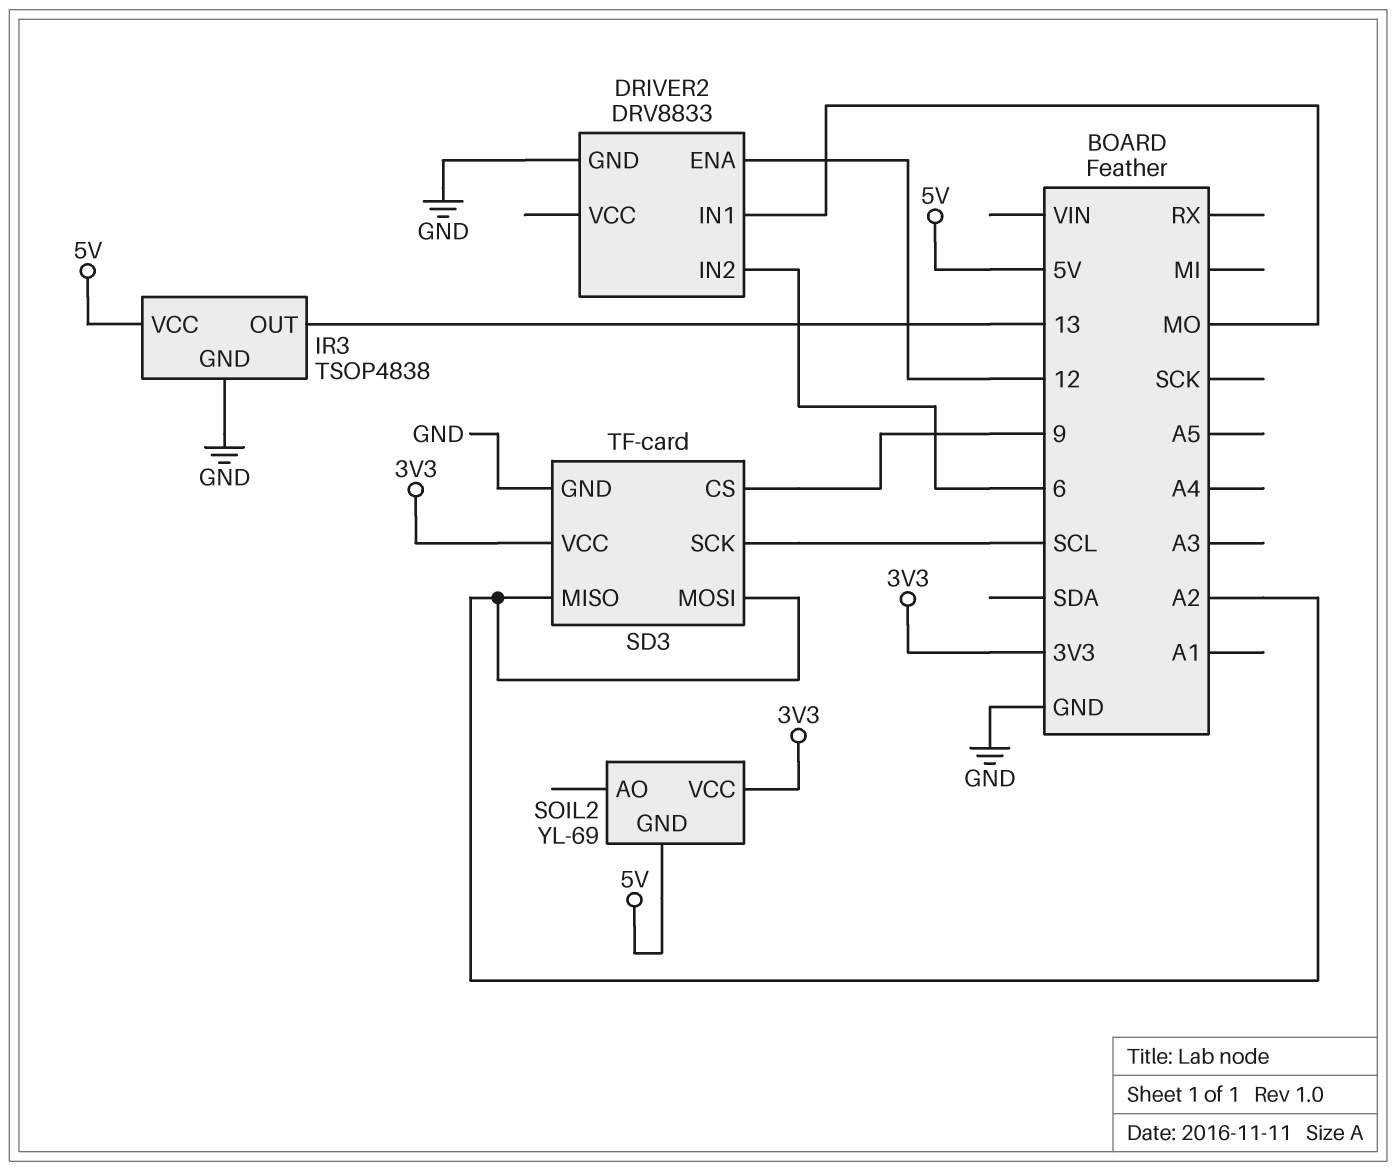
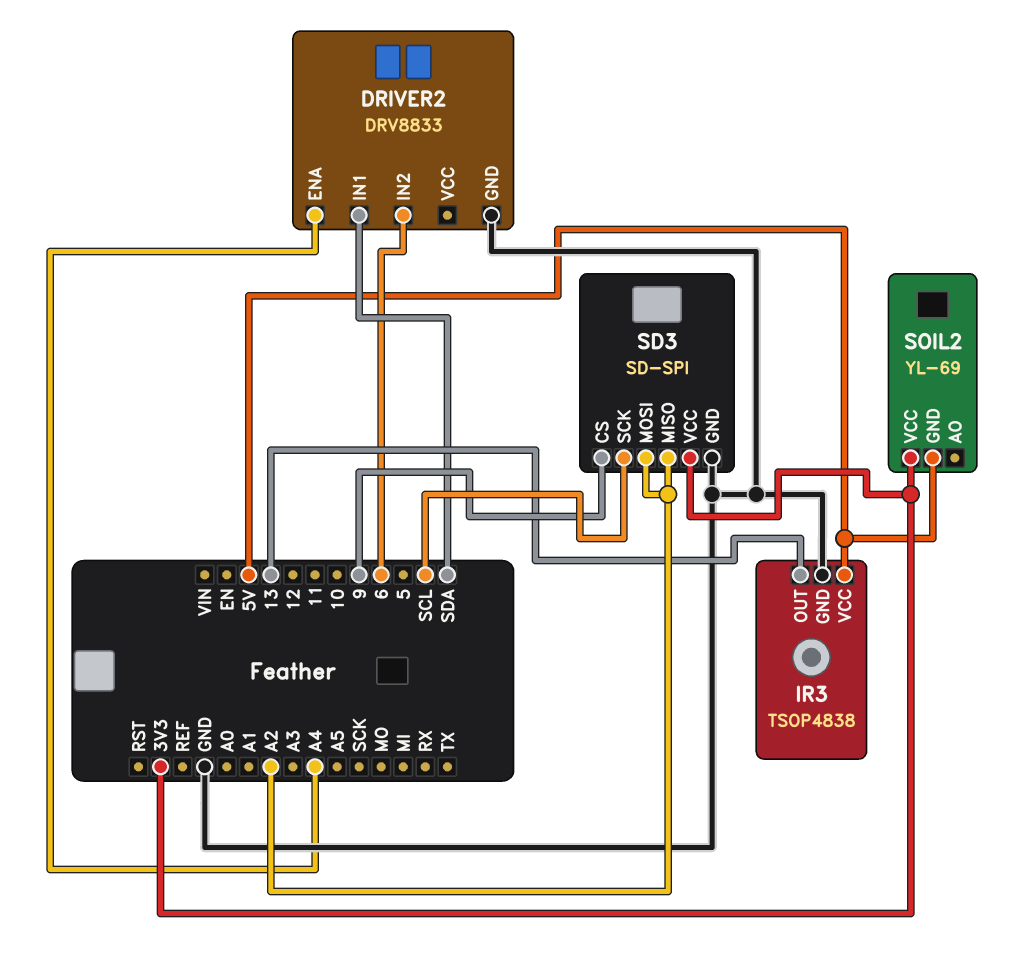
DRIVER2 pin ENA: 12 -> A4
DRIVER2 pin IN1: MO -> SDA
SD3: TF-card -> SD-SPI

